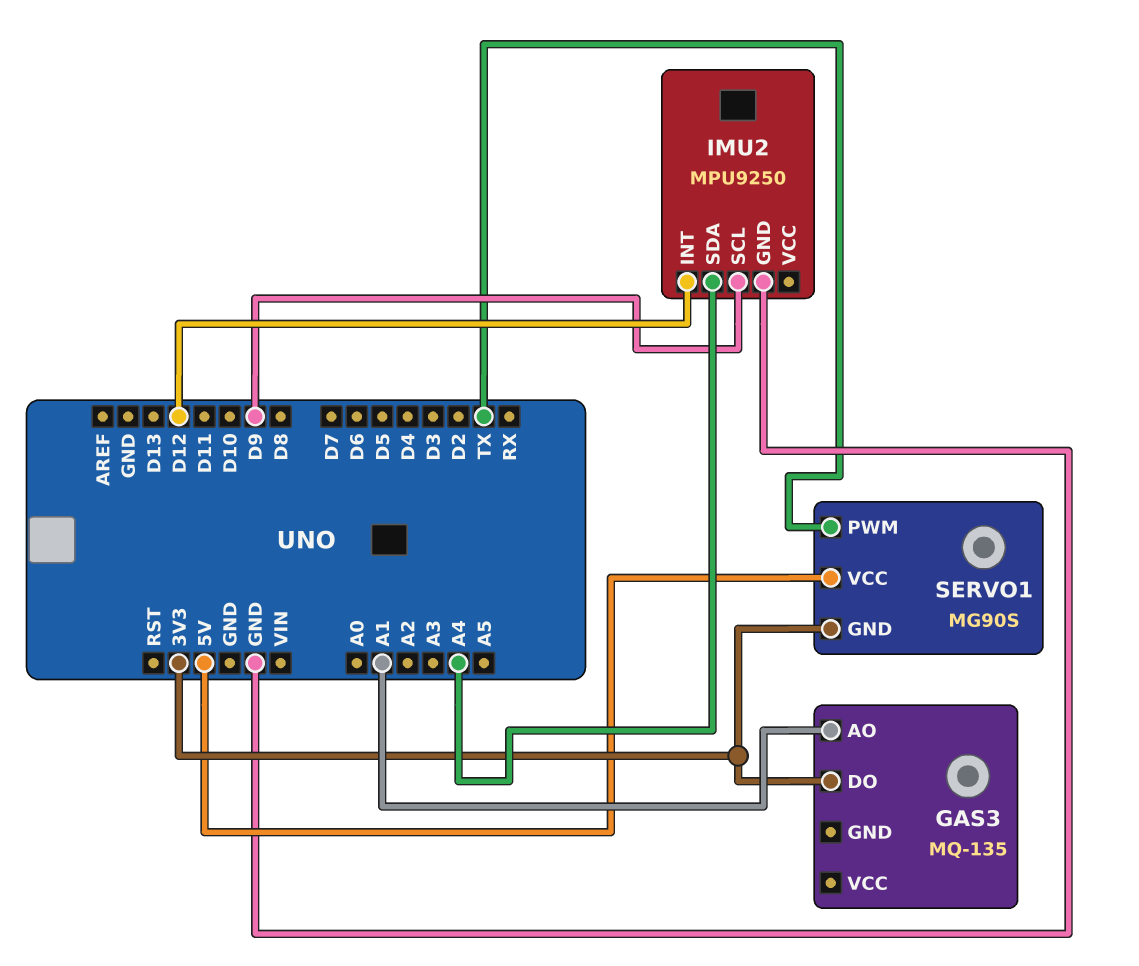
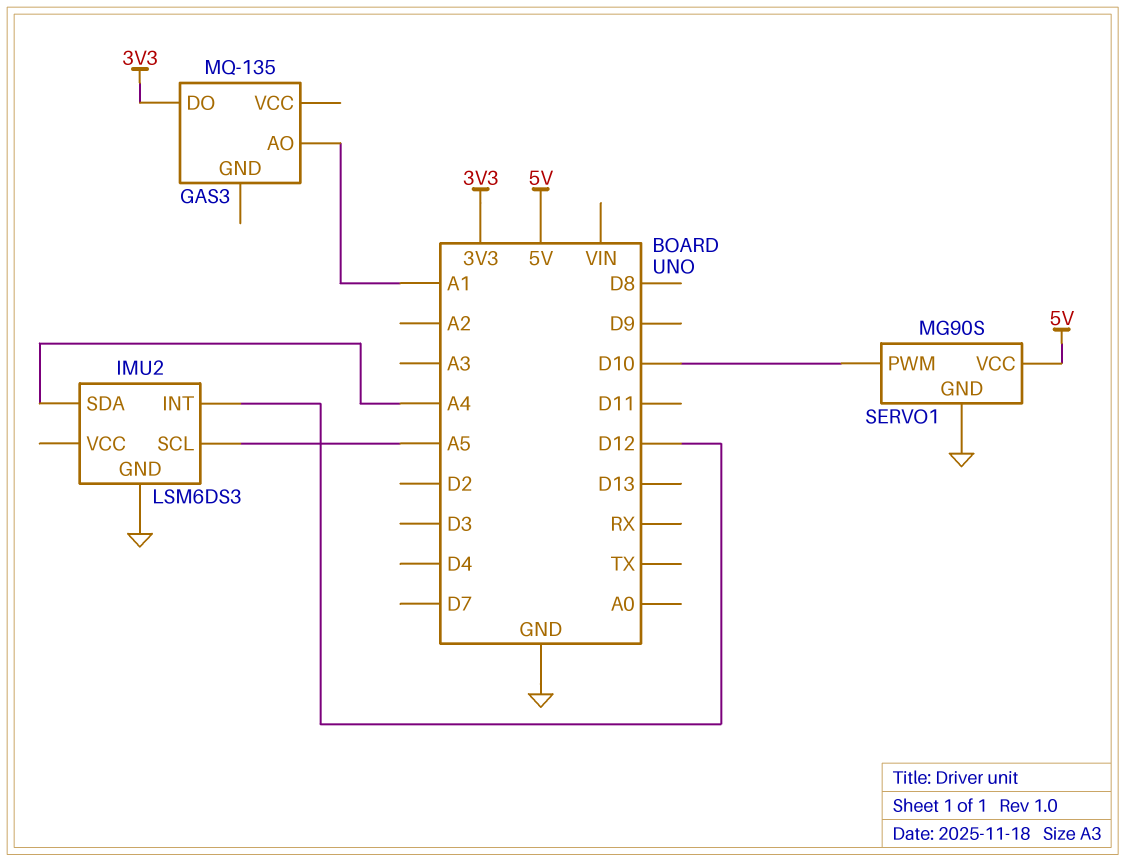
IMU2: MPU9250 -> LSM6DS3
IMU2 pin SCL: D9 -> A5
SERVO1 pin GND: 3V3 -> GND
SERVO1 pin PWM: TX -> D10

